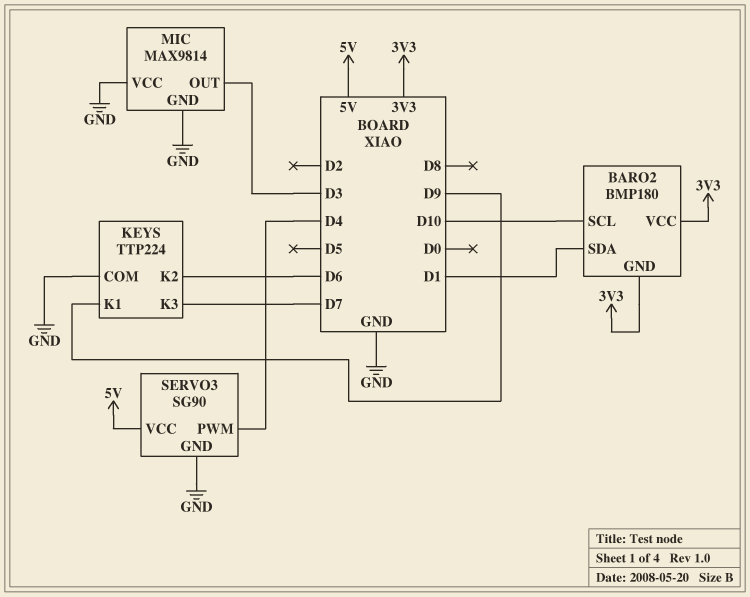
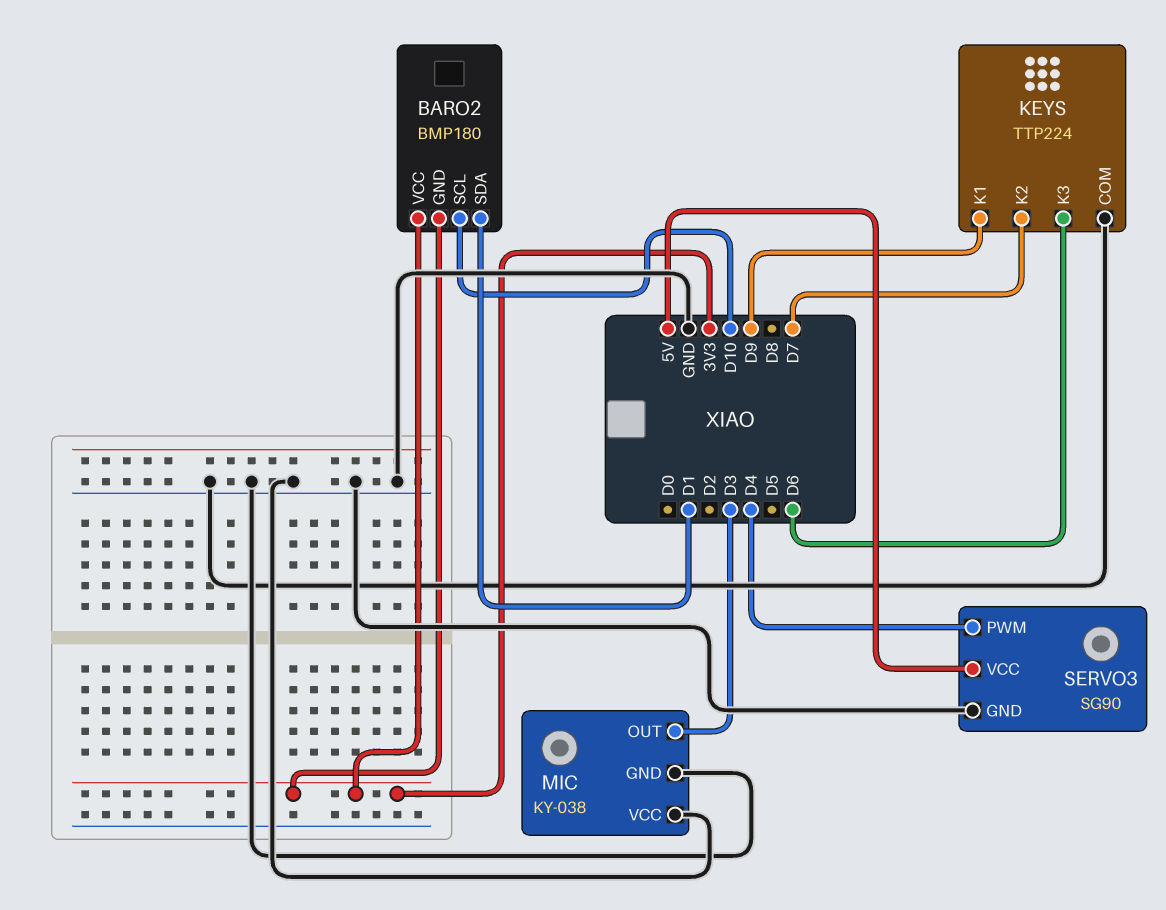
KEYS pin K2: D6 -> D7
KEYS pin K3: D7 -> D6
MIC: MAX9814 -> KY-038

